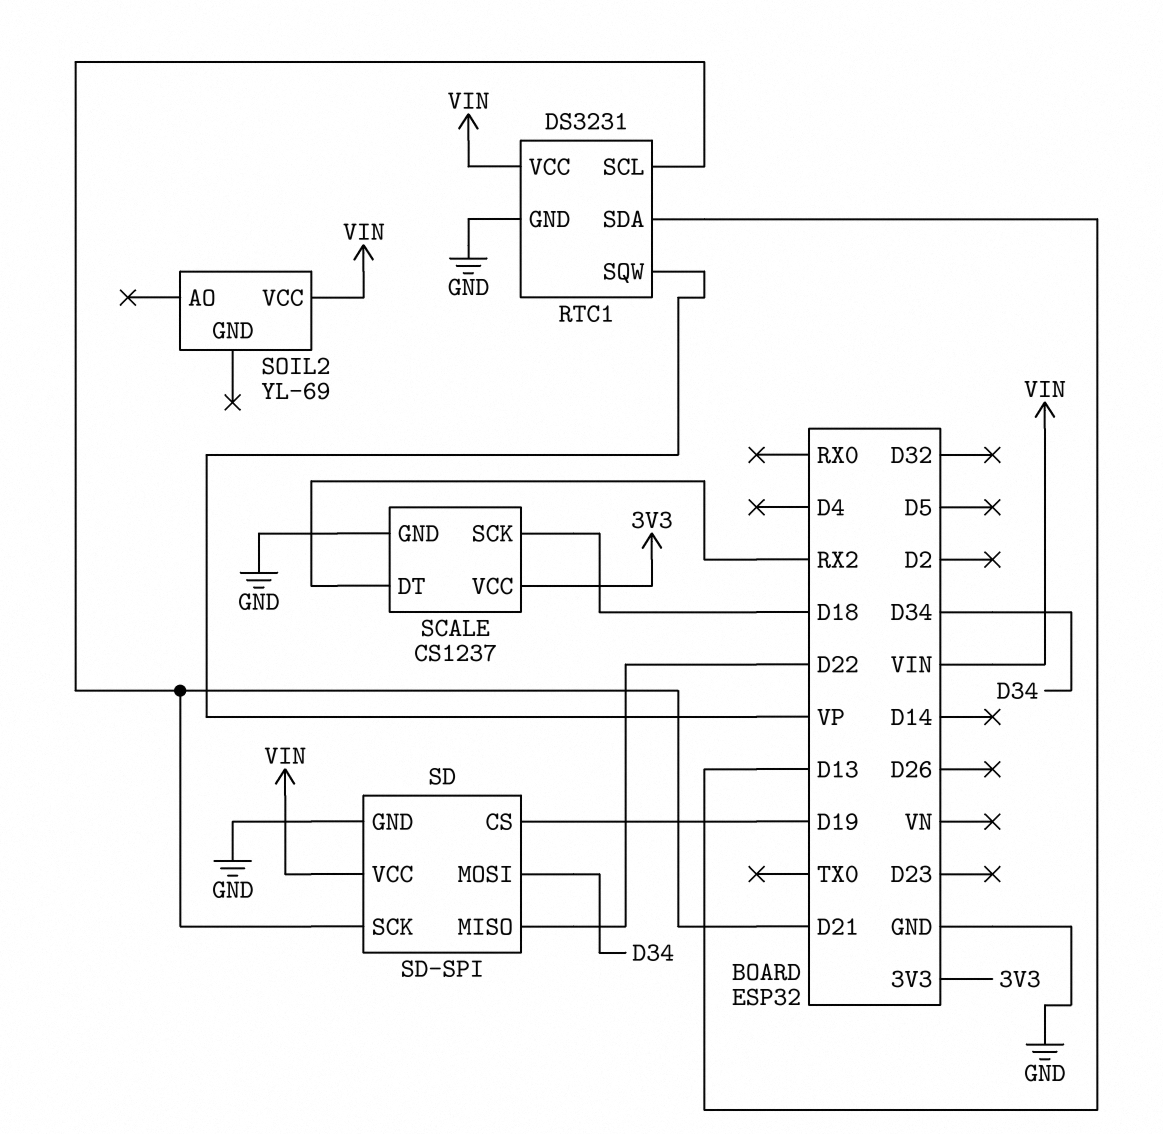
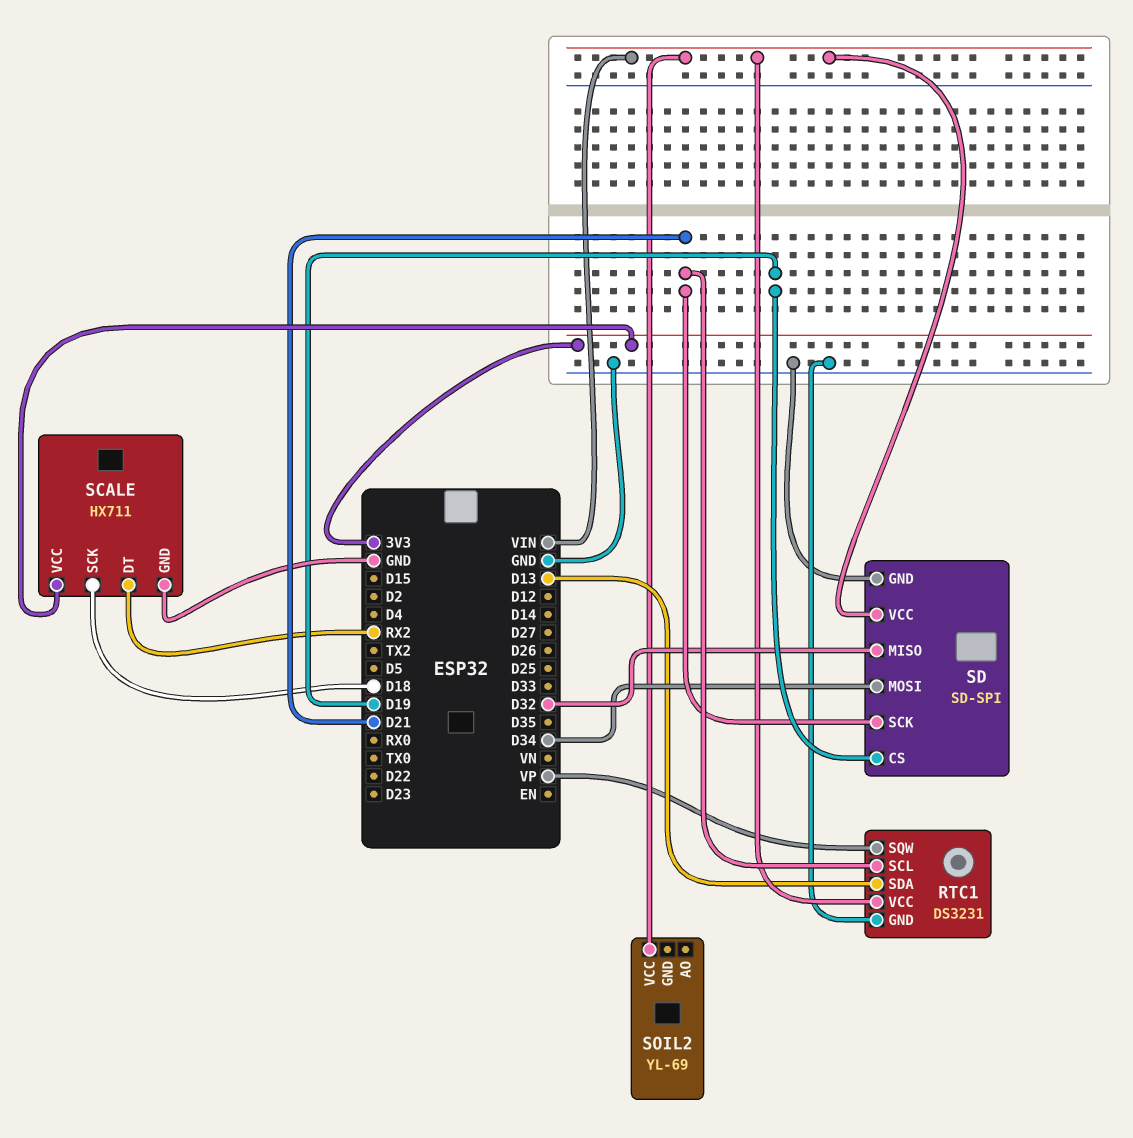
SCALE: CS1237 -> HX711
SD pin MISO: D22 -> D32

